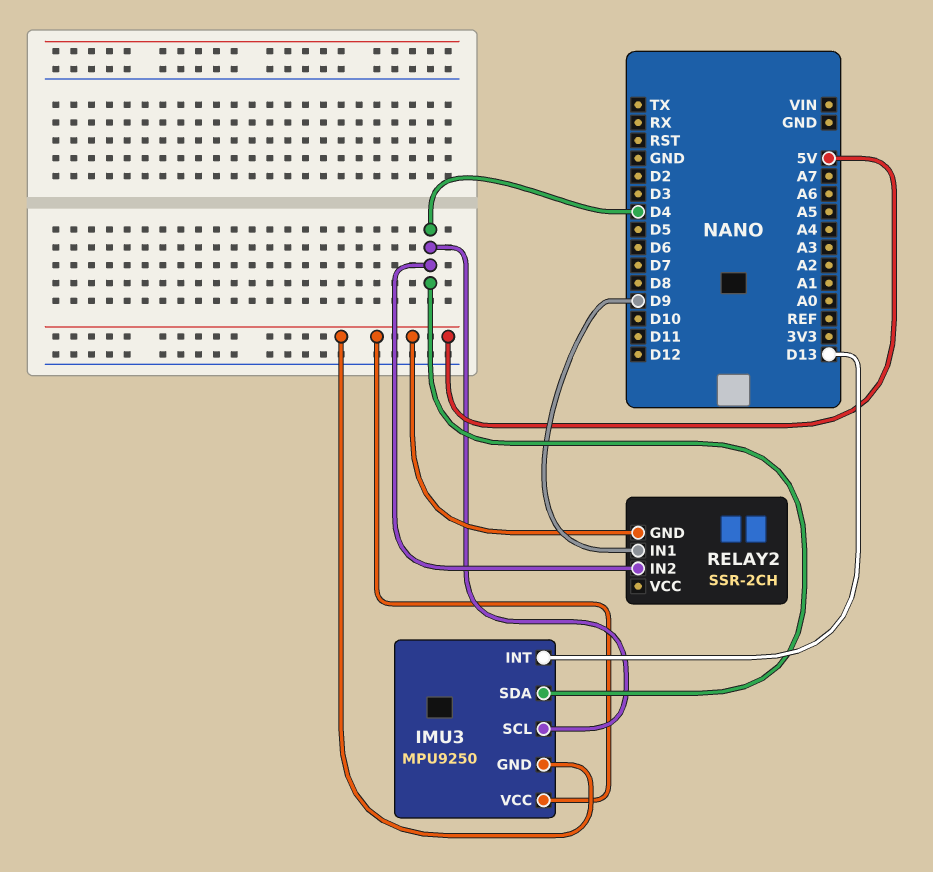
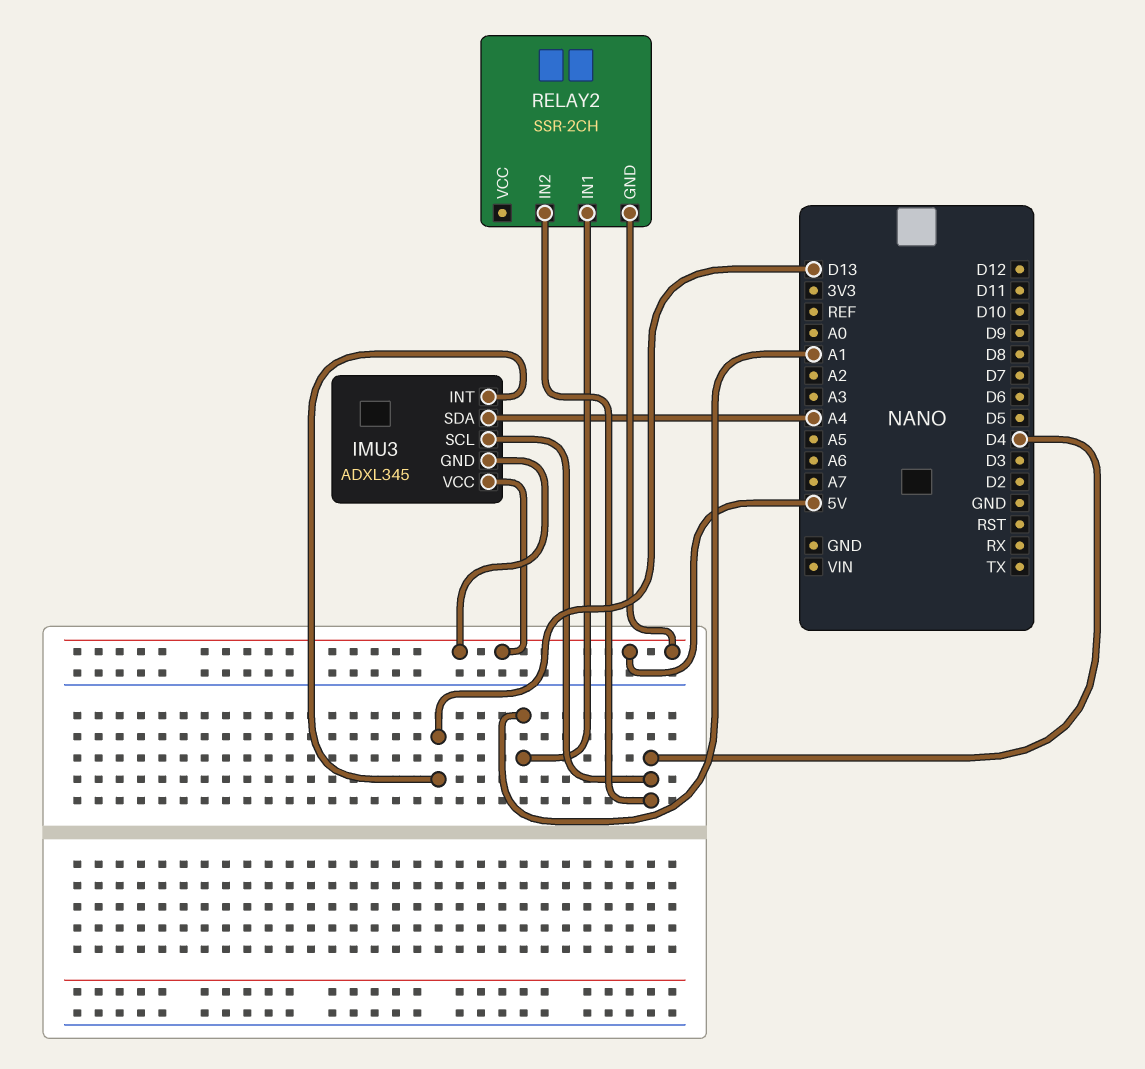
IMU3: MPU9250 -> ADXL345
IMU3 pin SDA: D4 -> A4
RELAY2 pin IN1: D9 -> A1

